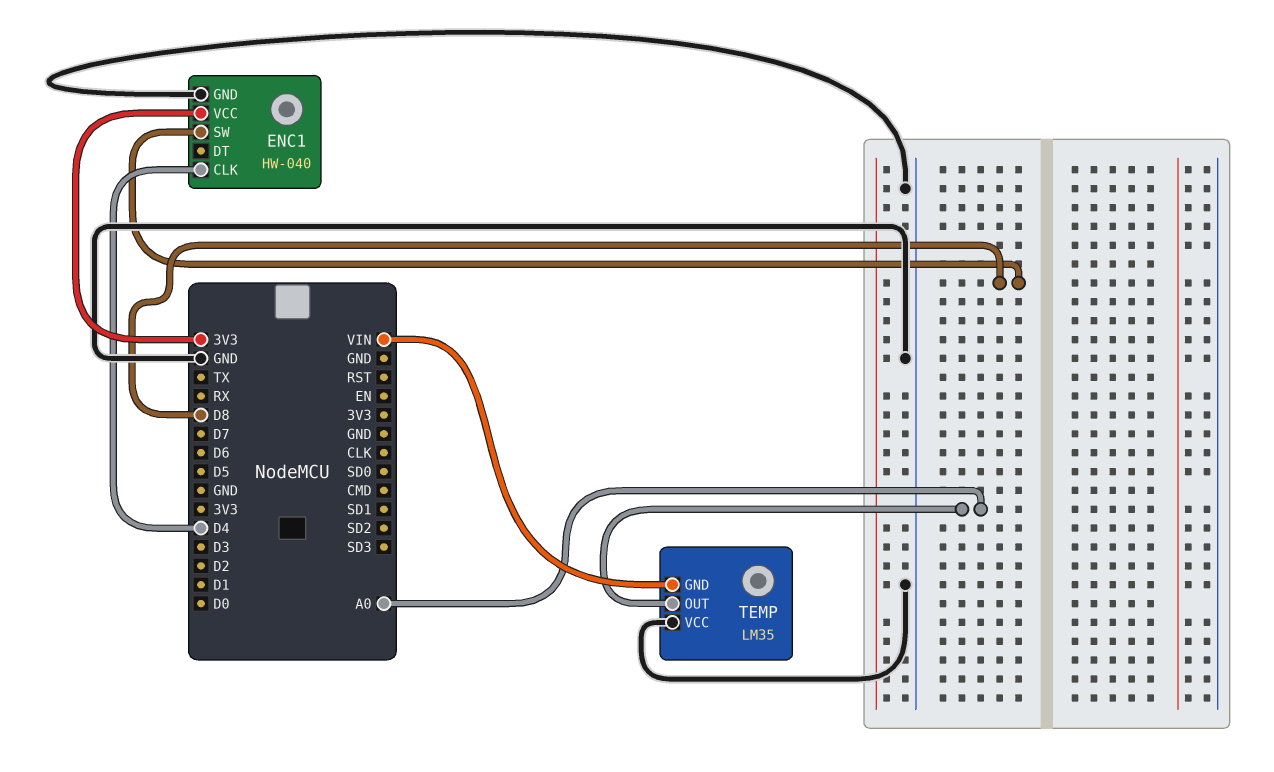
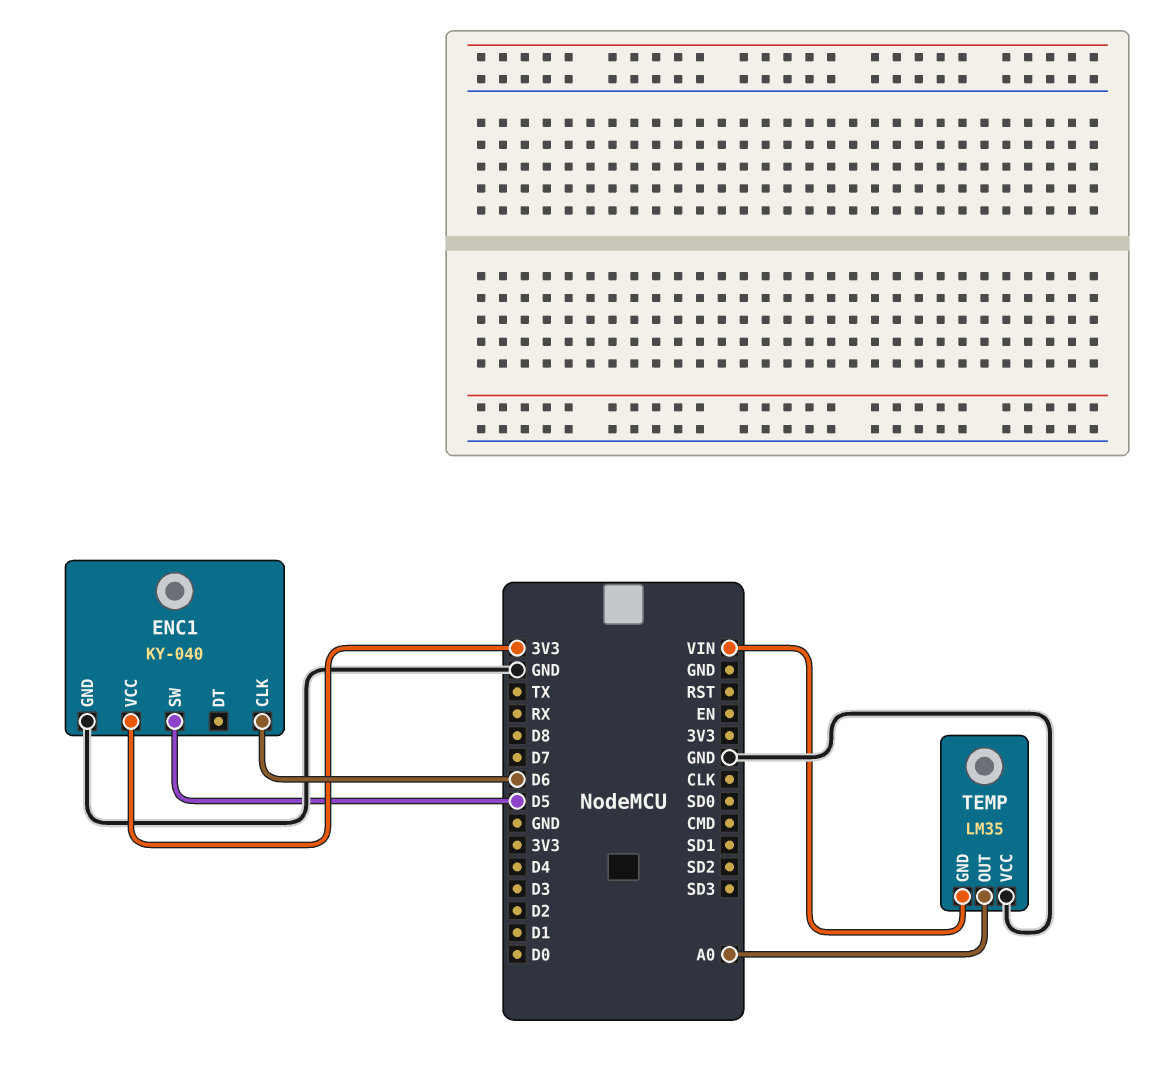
ENC1: HW-040 -> KY-040
ENC1 pin CLK: D4 -> D6
ENC1 pin SW: D8 -> D5

